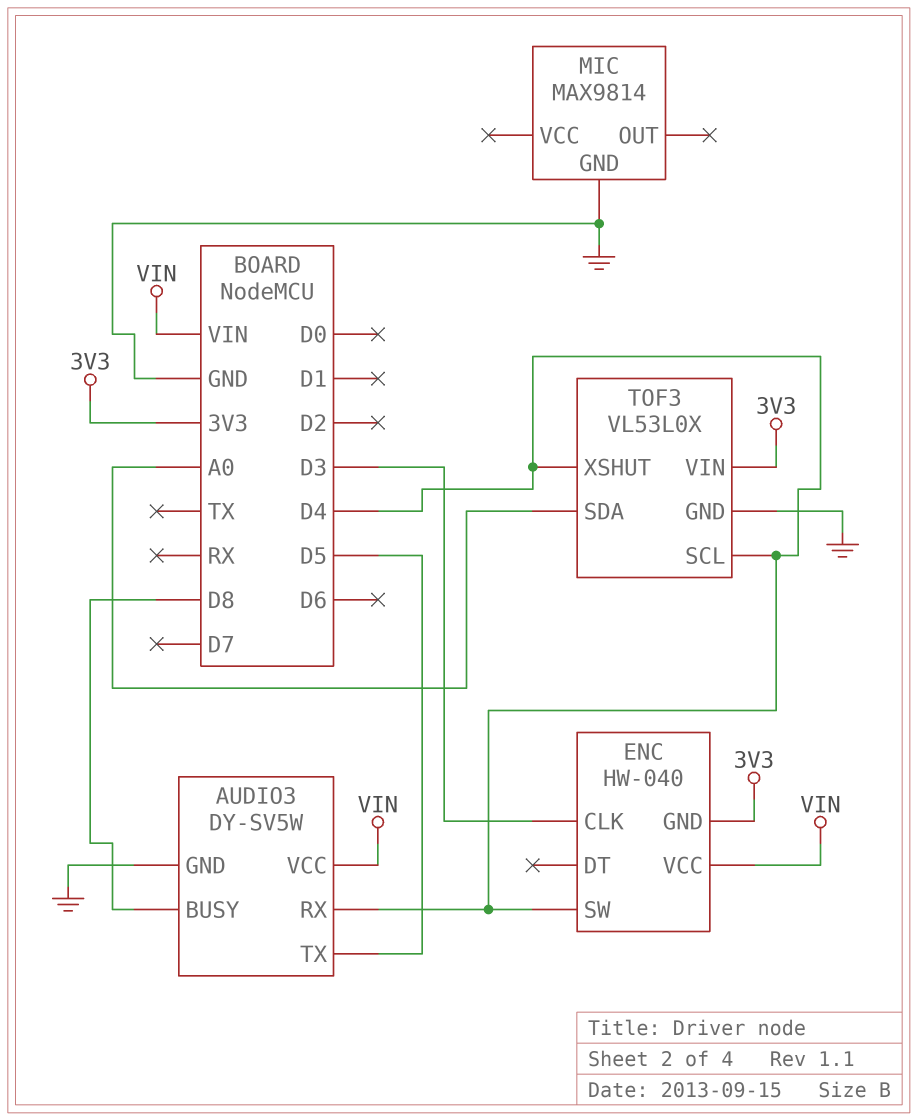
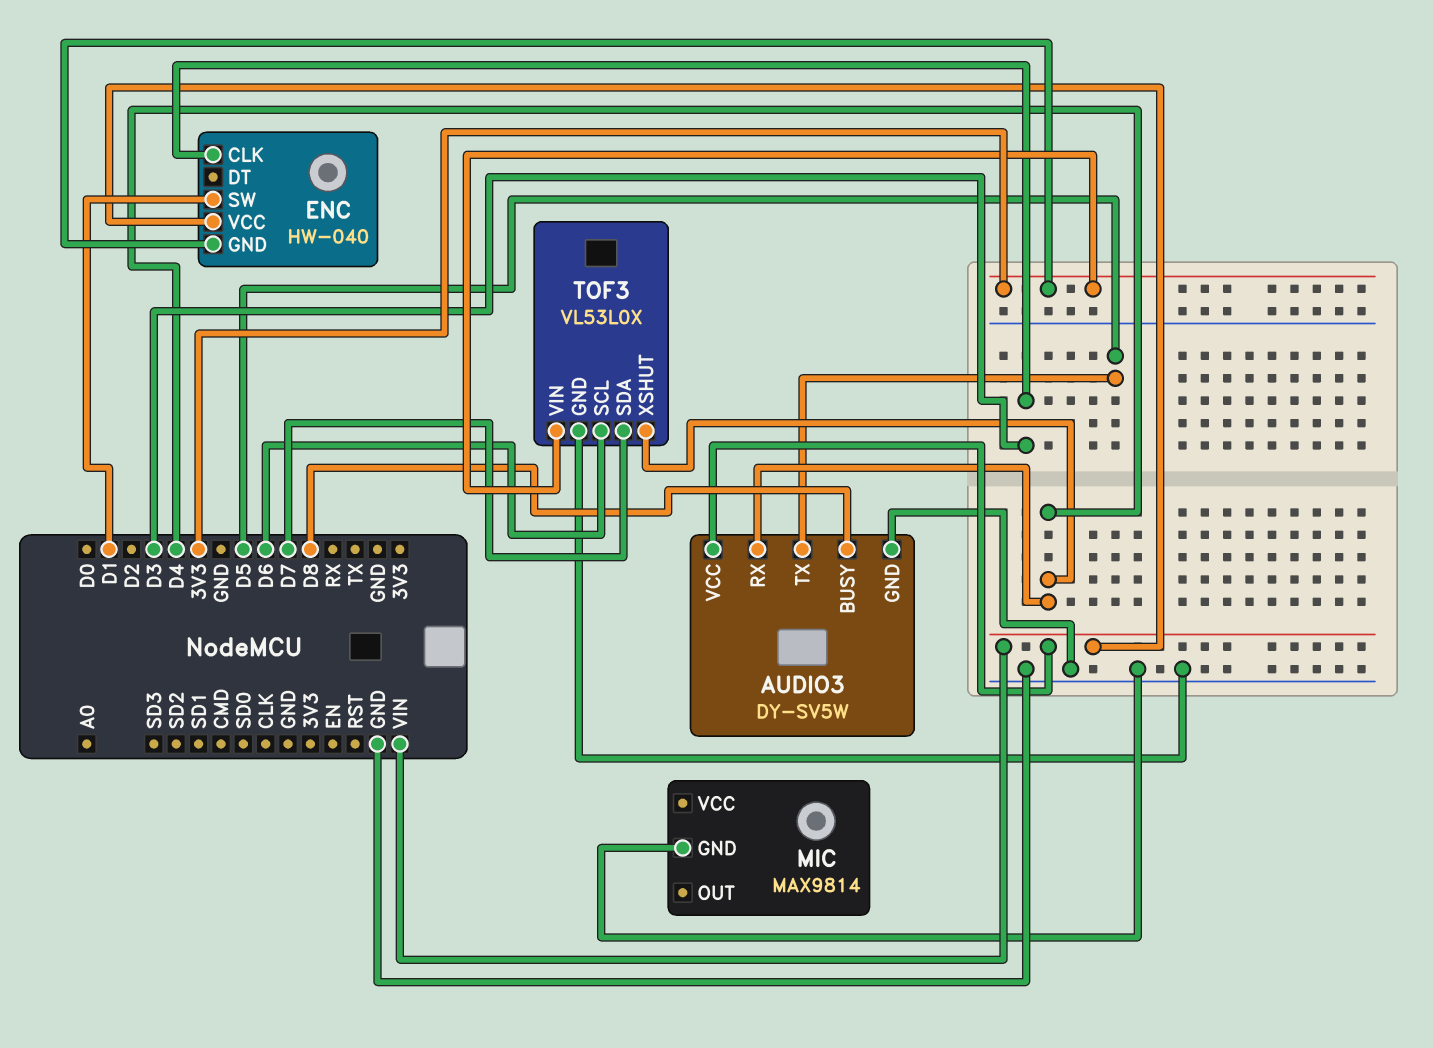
ENC pin SW: D4 -> D1
TOF3 pin SCL: D4 -> D6
TOF3 pin SDA: A0 -> D7

